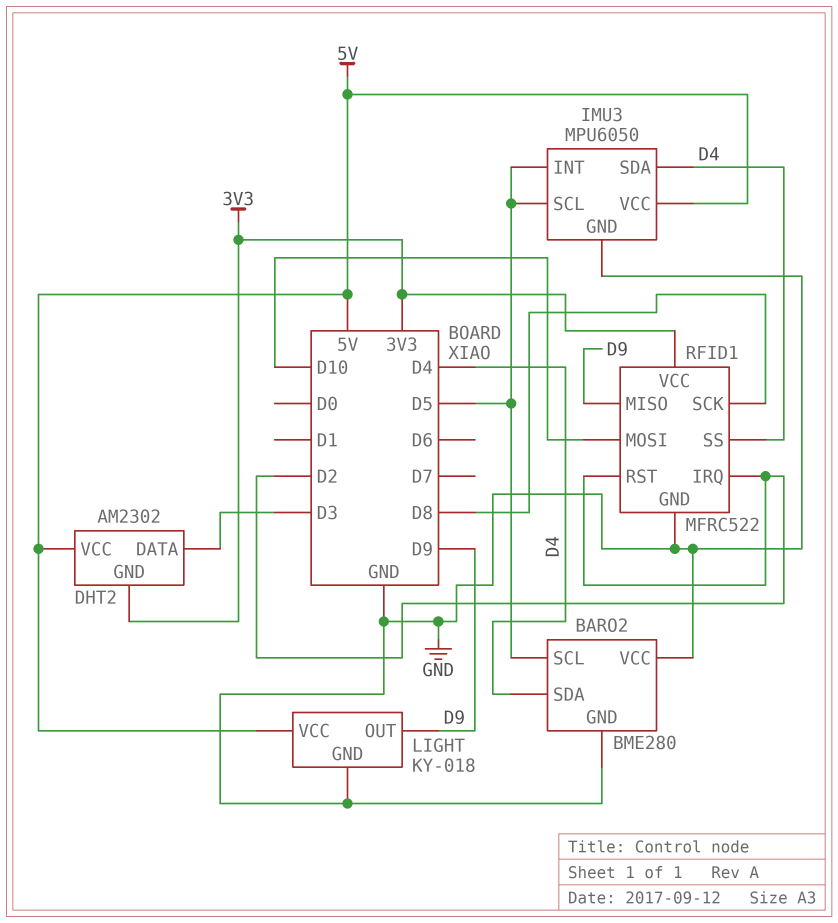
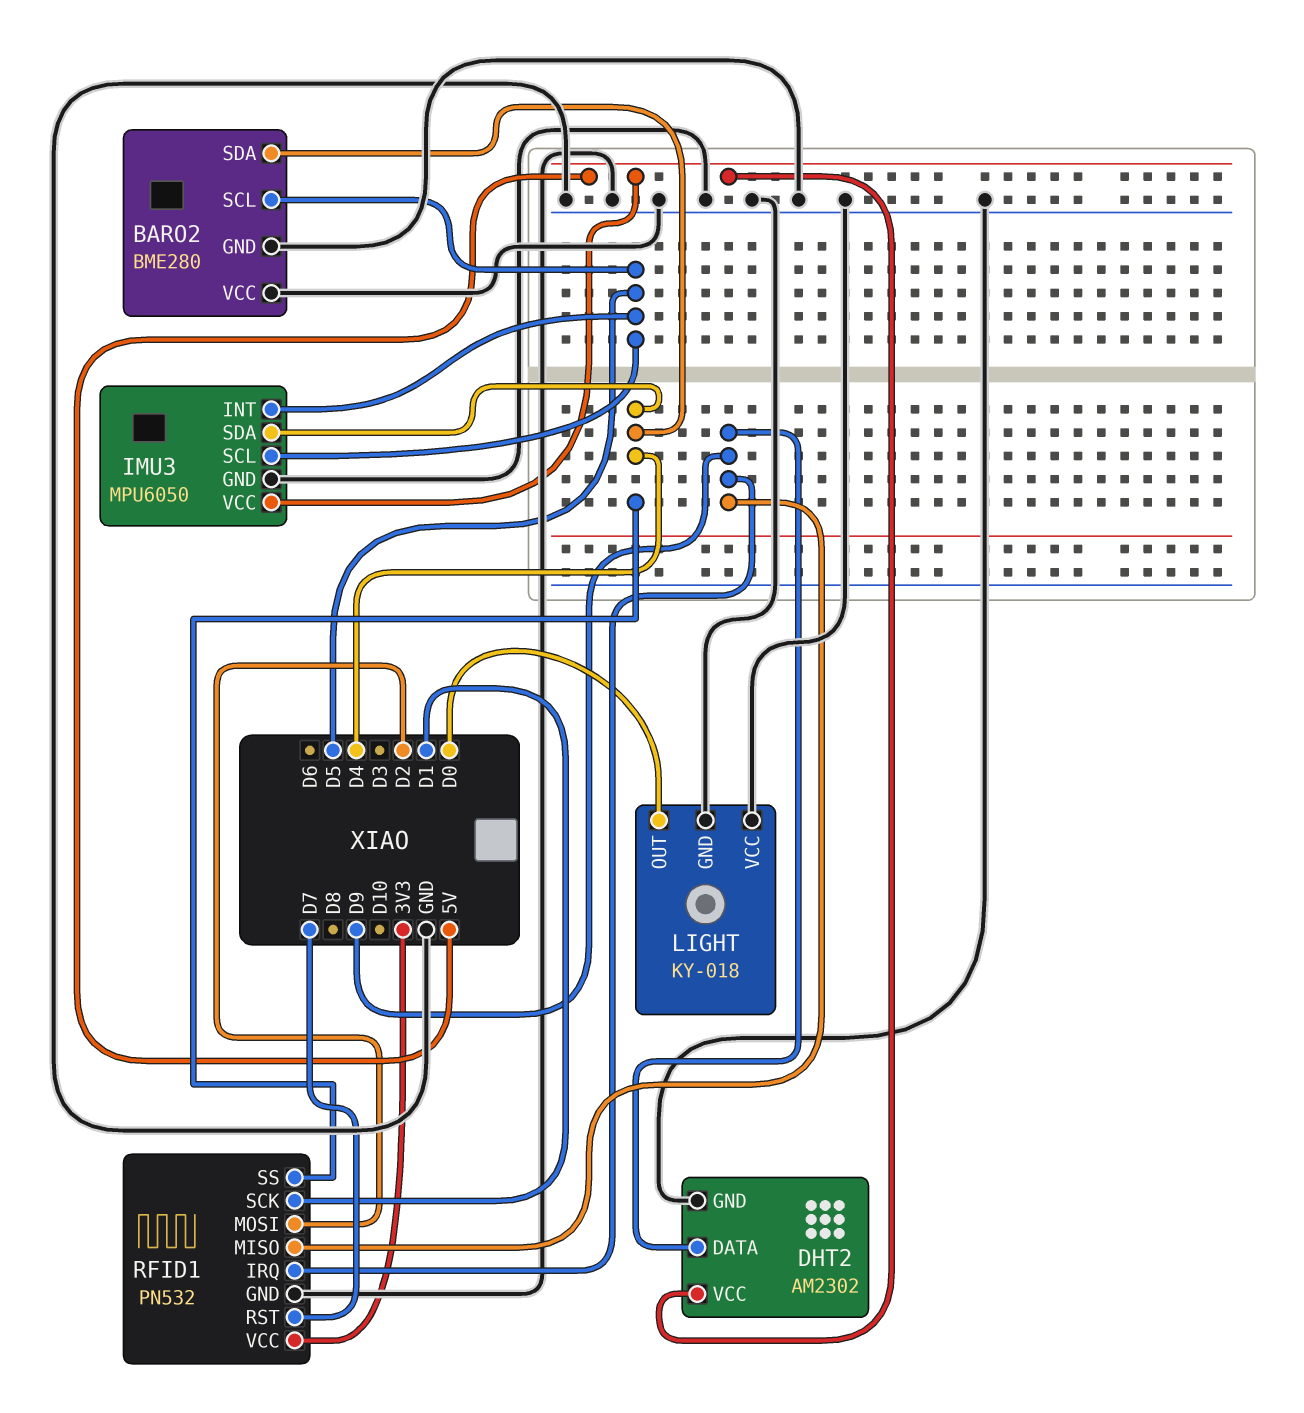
DHT2 pin DATA: D3 -> D9
DHT2 pin GND: 3V3 -> GND
LIGHT pin OUT: D9 -> D0
LIGHT pin VCC: 5V -> GND
RFID1: MFRC522 -> PN532
RFID1 pin IRQ: D2 -> D9
RFID1 pin MOSI: D10 -> D2
RFID1 pin RST: D2 -> D7
RFID1 pin SCK: D8 -> D1

